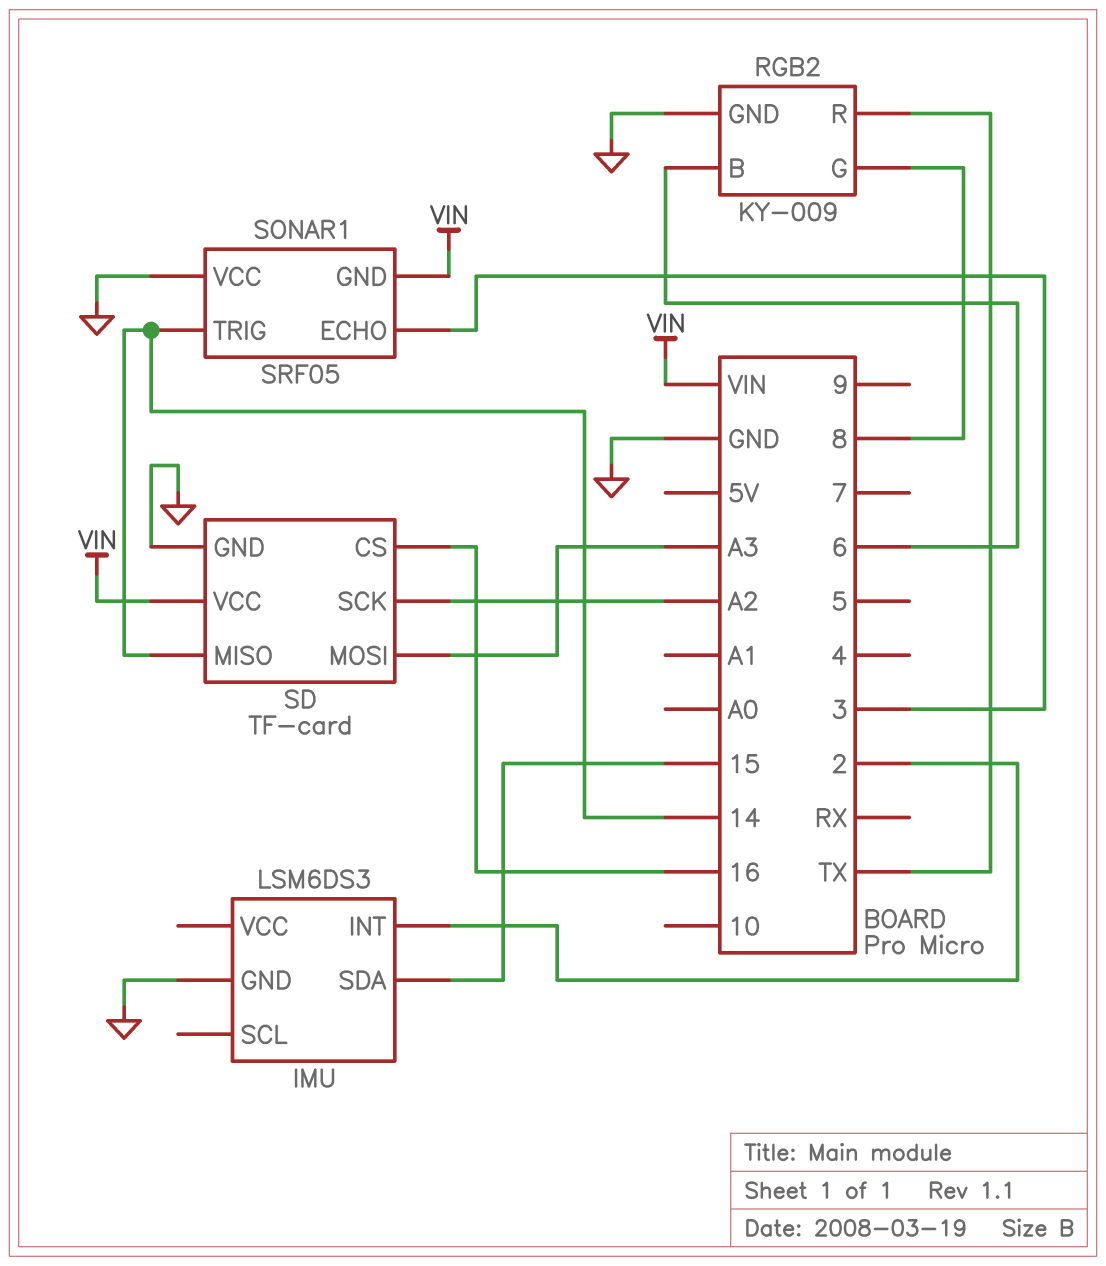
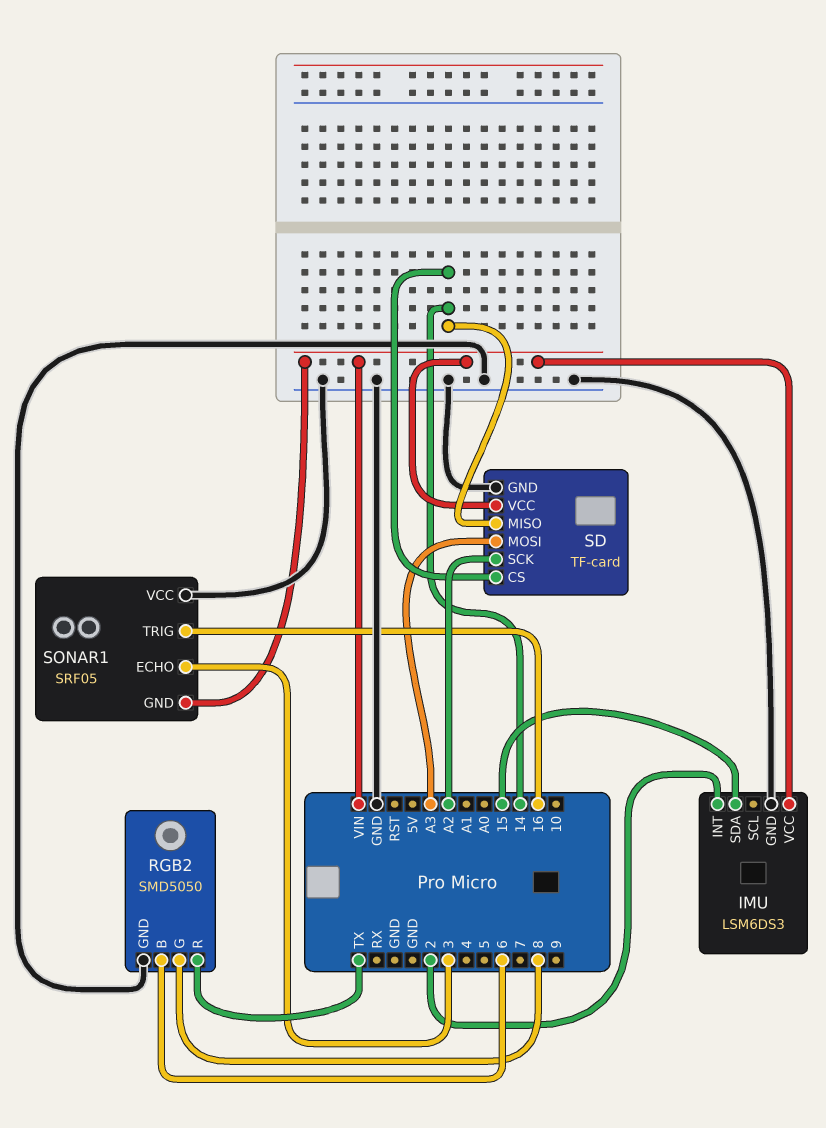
IMU pin VCC: none -> VIN
RGB2: KY-009 -> SMD5050
SD pin CS: 16 -> 14
SONAR1 pin TRIG: 14 -> 16

